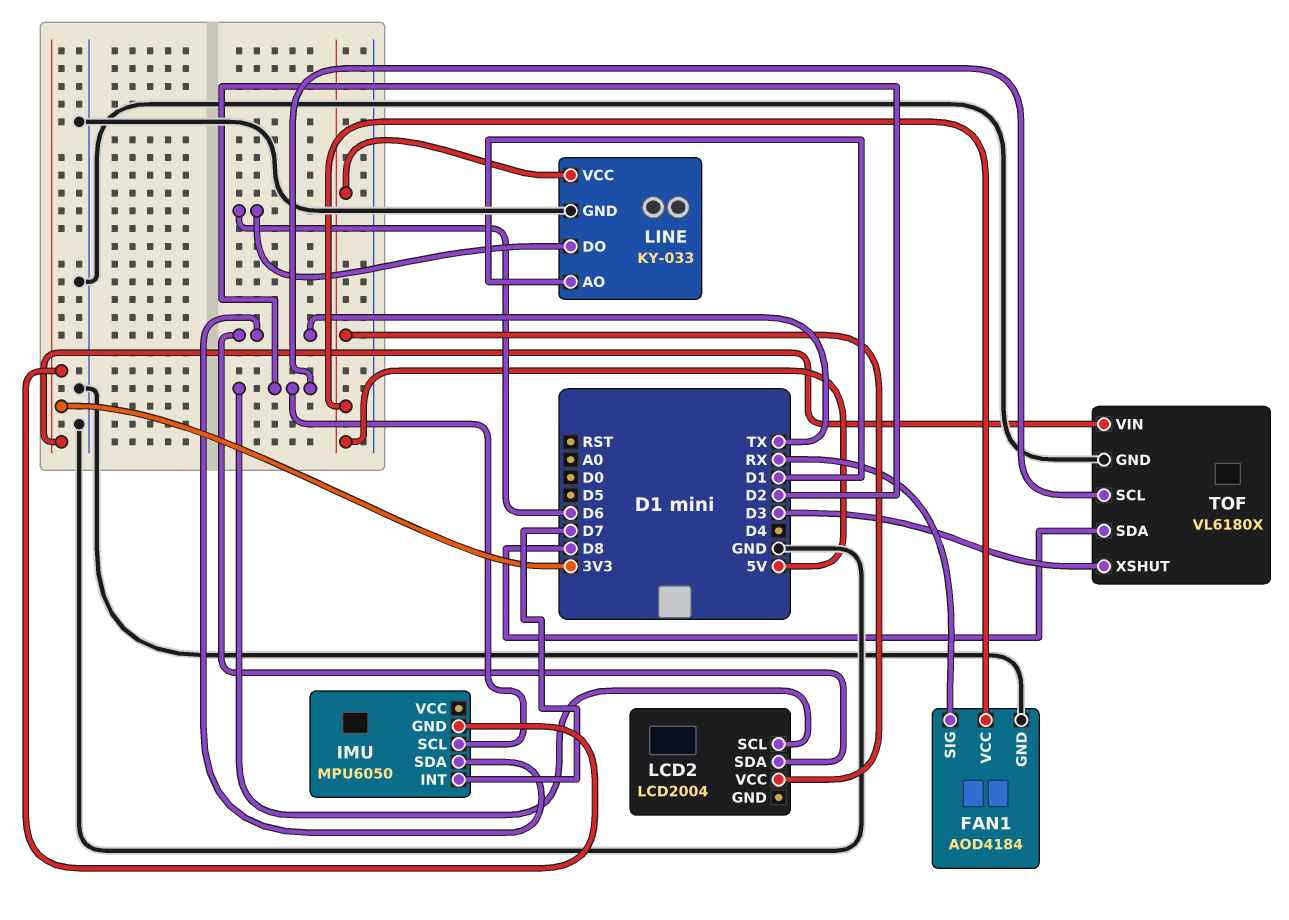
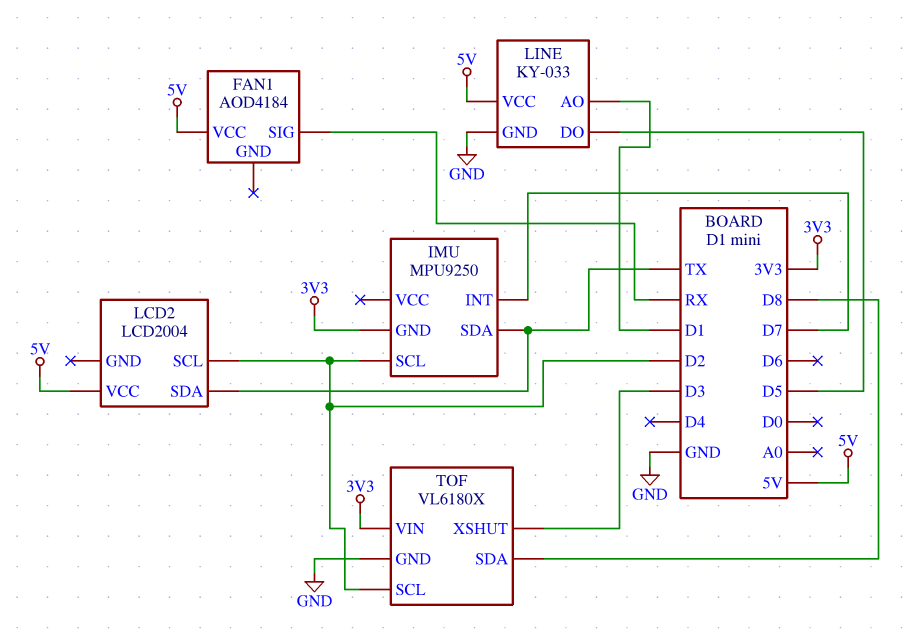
FAN1 pin GND: GND -> none
IMU: MPU6050 -> MPU9250
LINE pin DO: D6 -> D5

